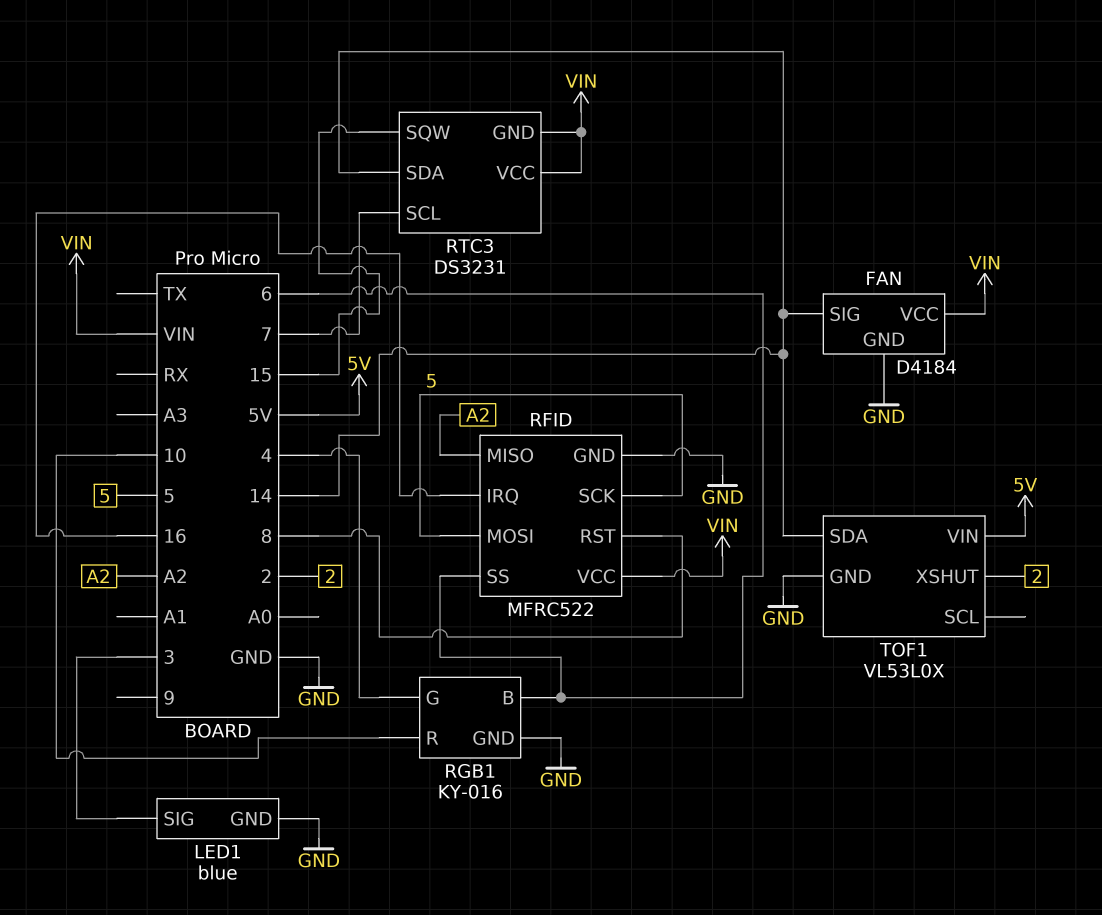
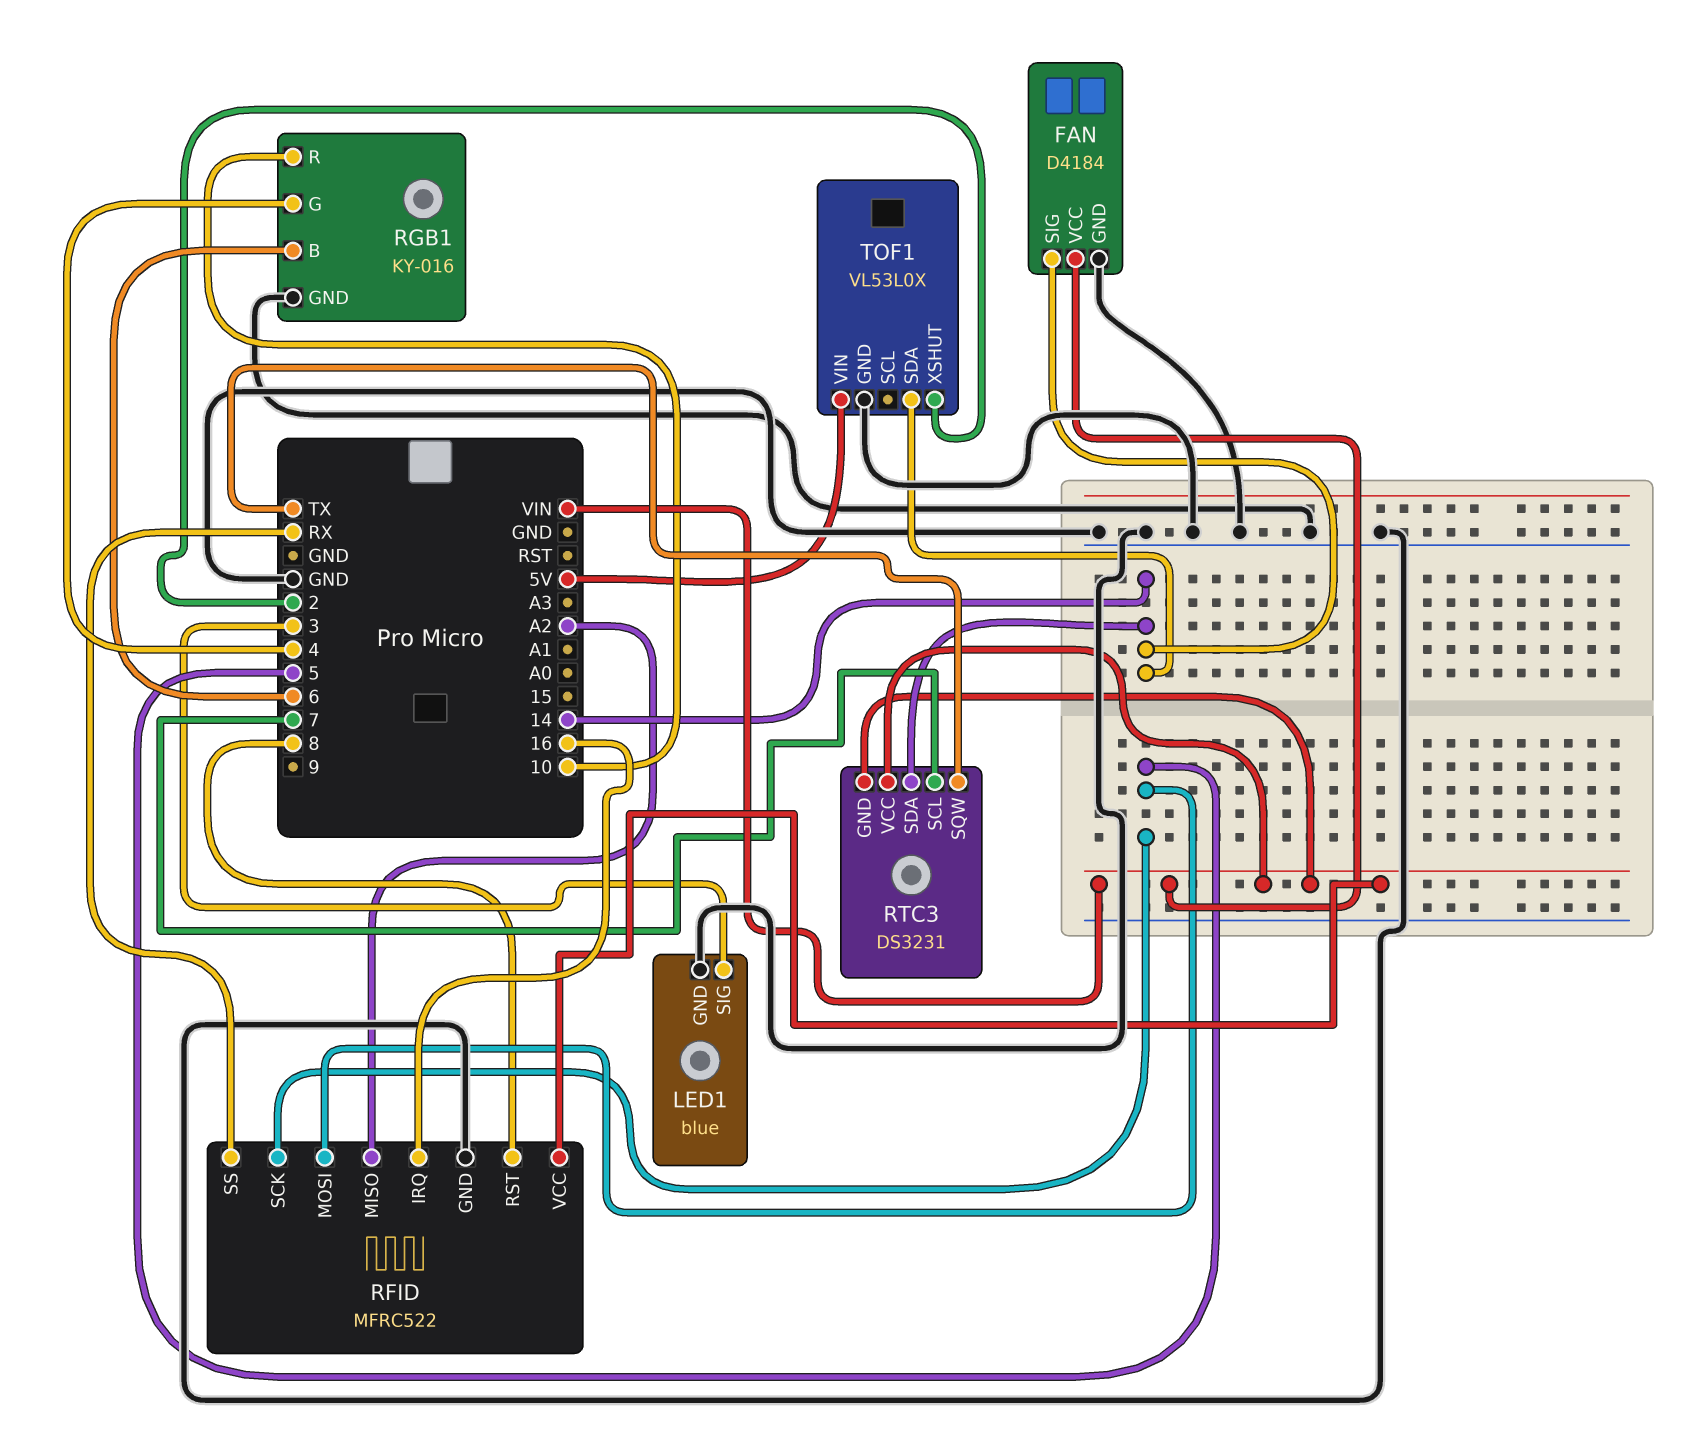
RFID pin SS: 6 -> RX
RTC3 pin SQW: 15 -> TX

